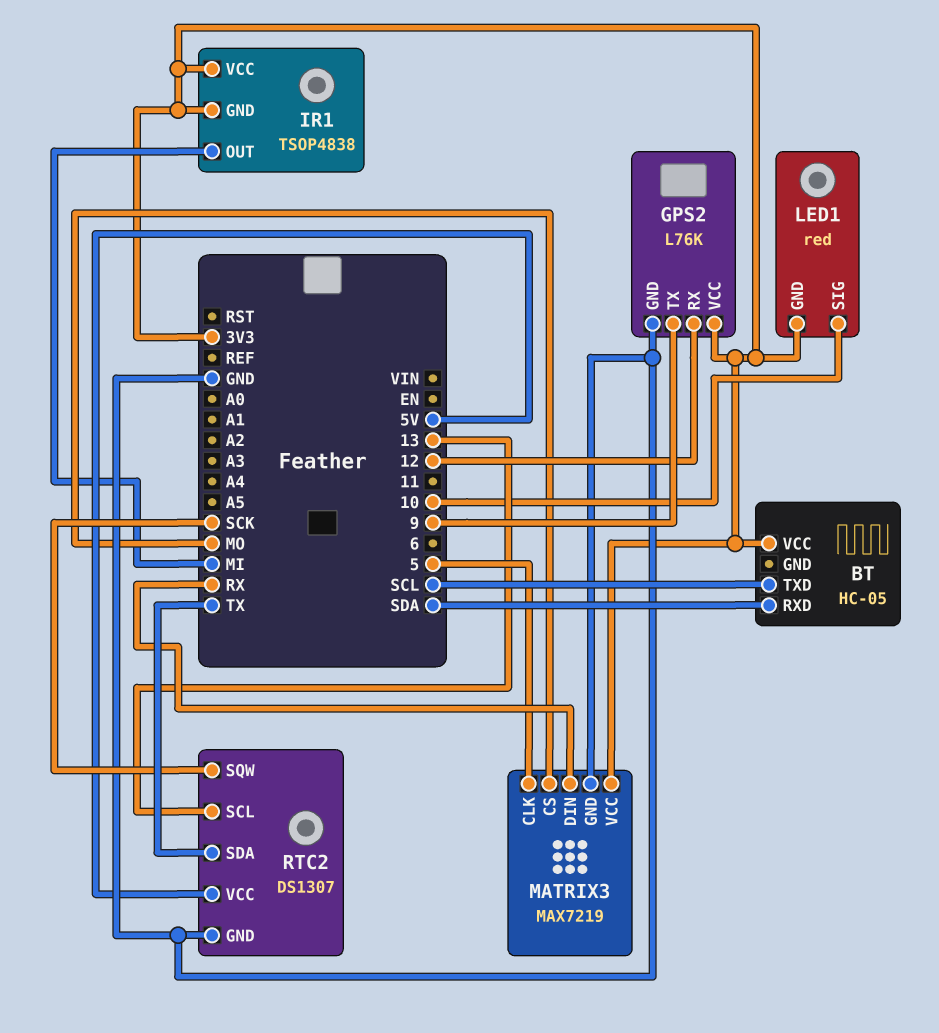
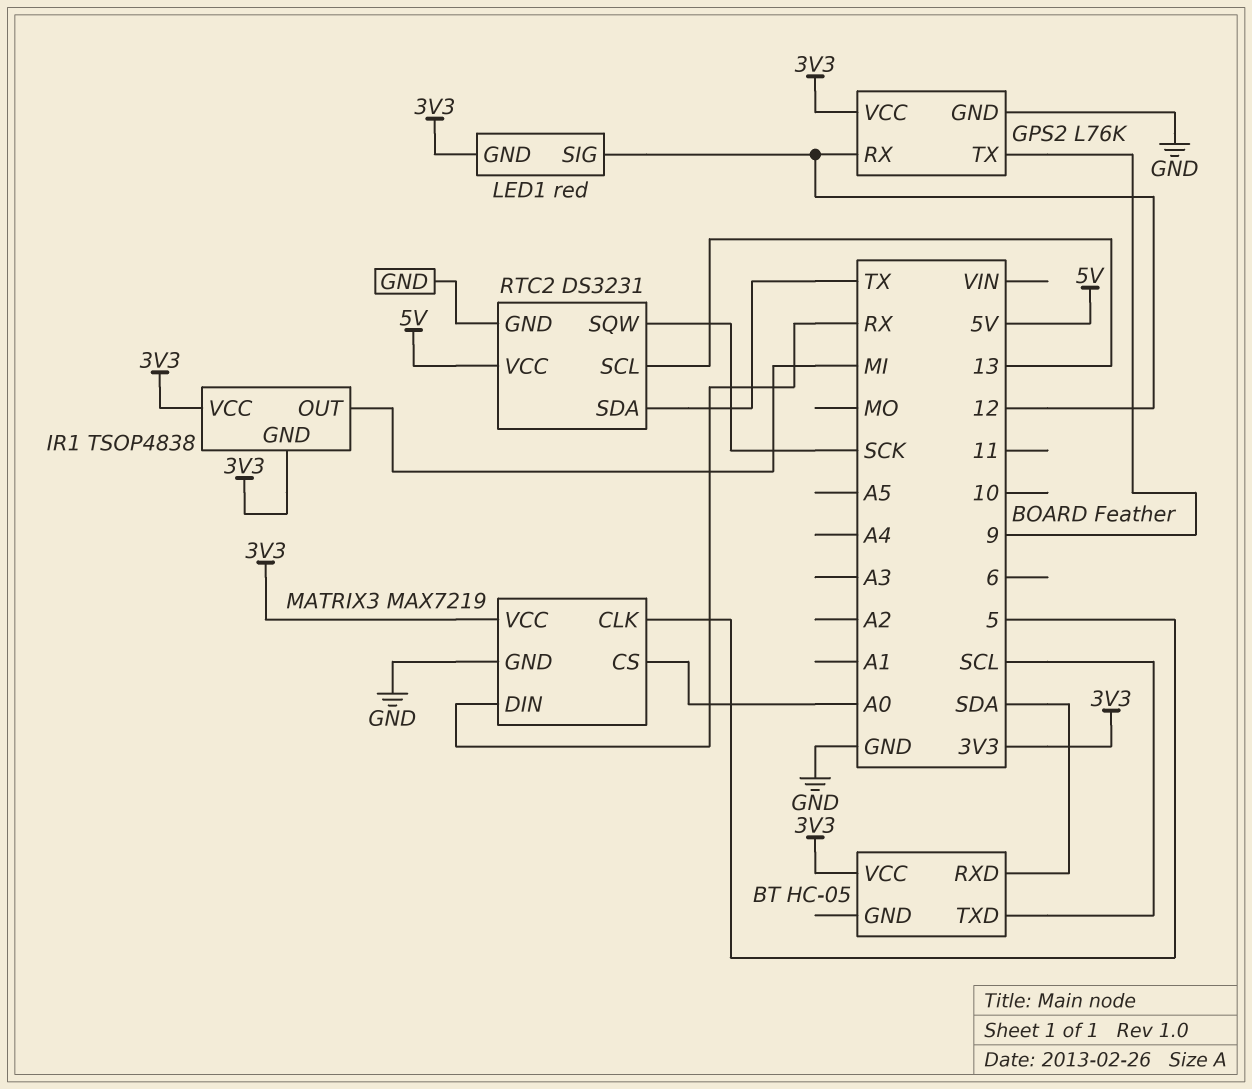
LED1 pin SIG: 10 -> 12
MATRIX3 pin CS: MO -> A0
RTC2: DS1307 -> DS3231

